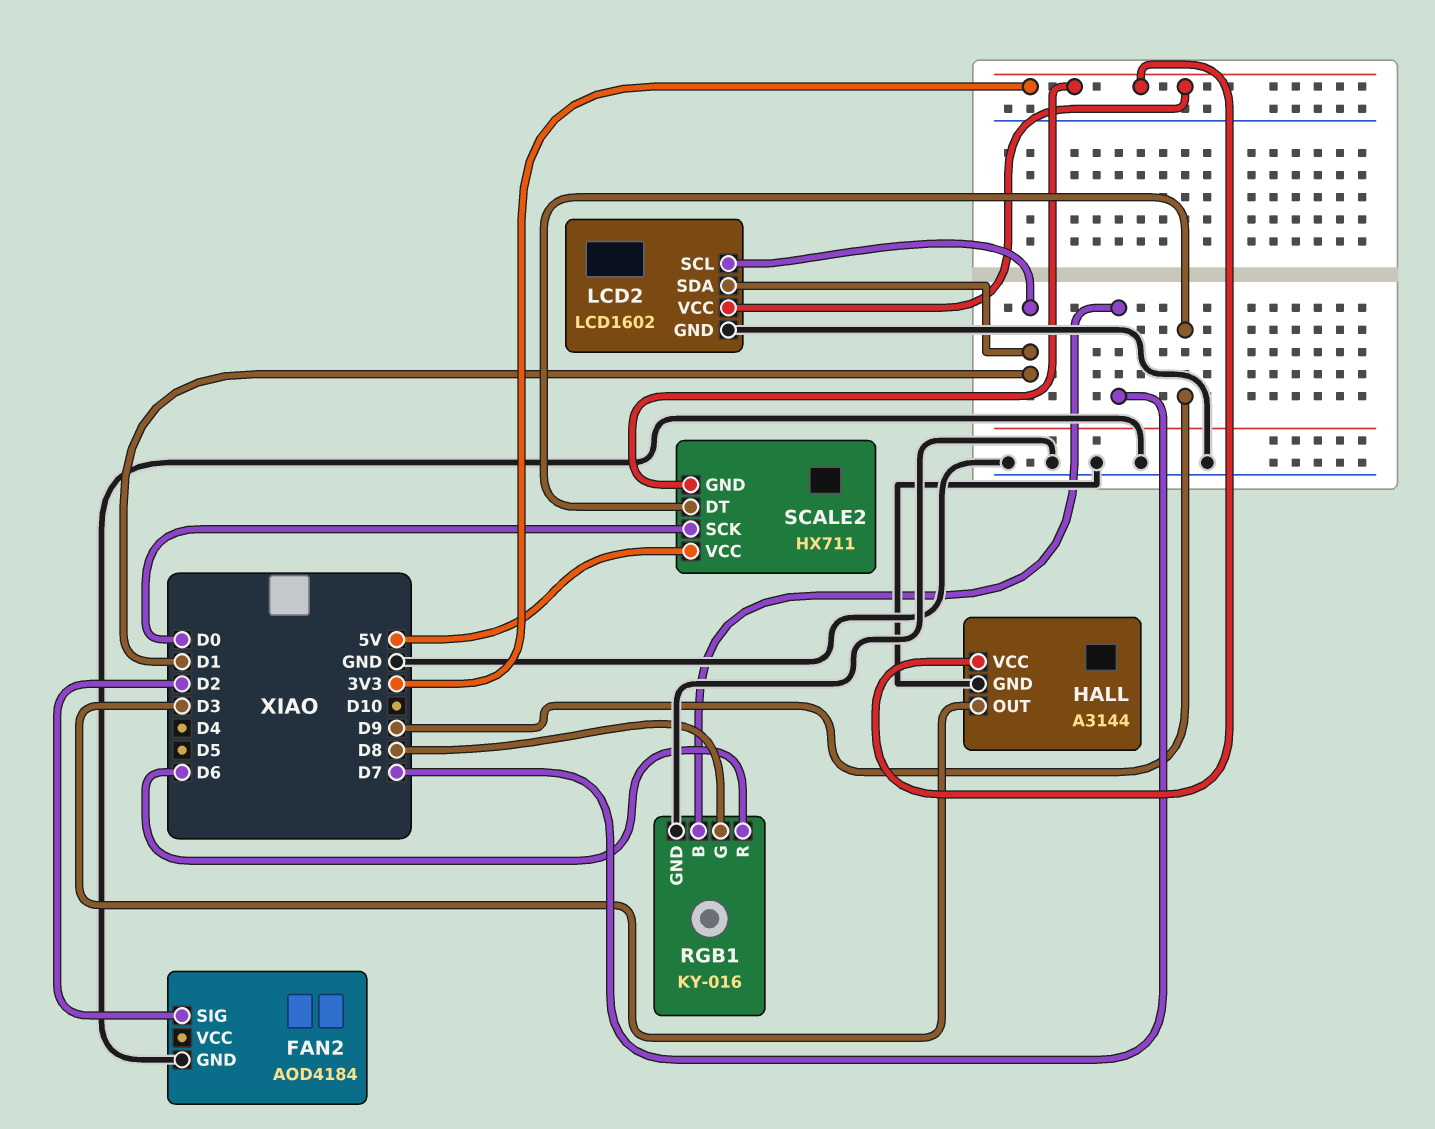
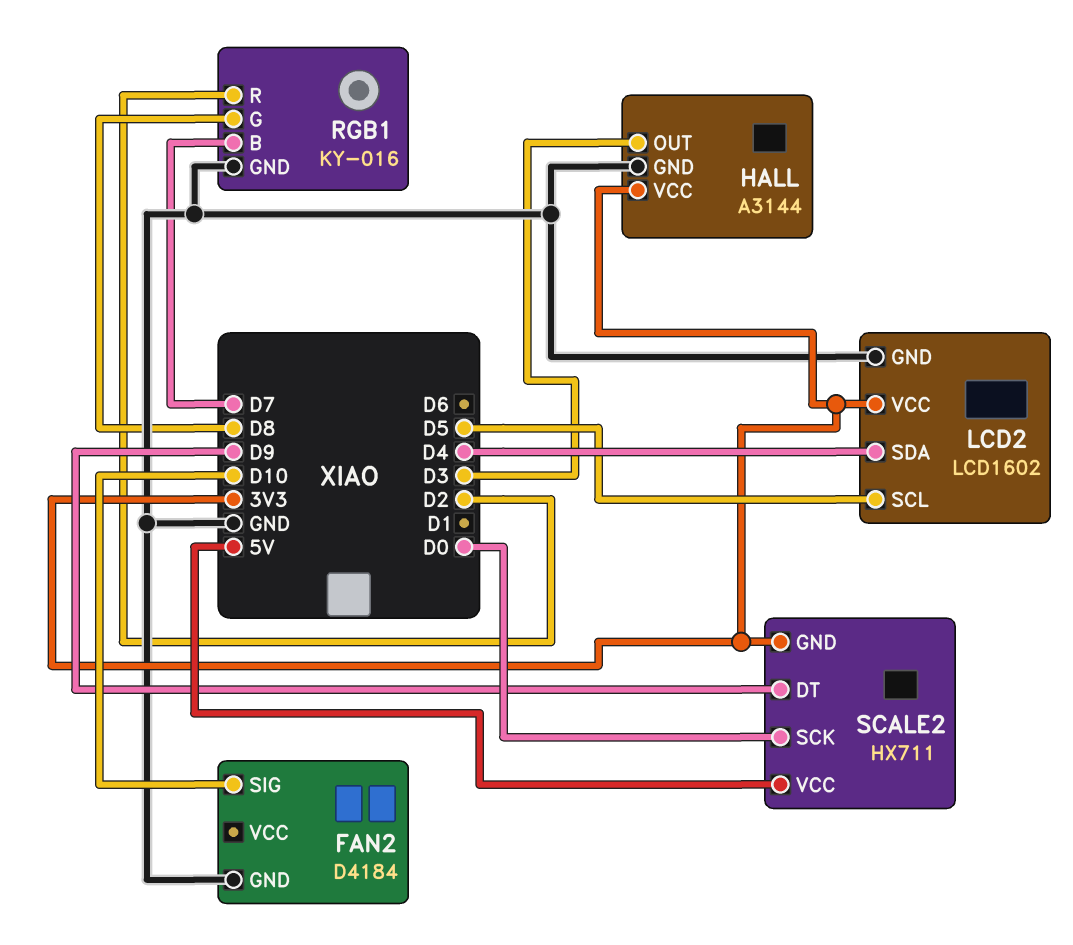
FAN2: AOD4184 -> D4184
FAN2 pin SIG: D2 -> D10
LCD2 pin SCL: D1 -> D5
LCD2 pin SDA: D1 -> D4
RGB1 pin R: D6 -> D2

